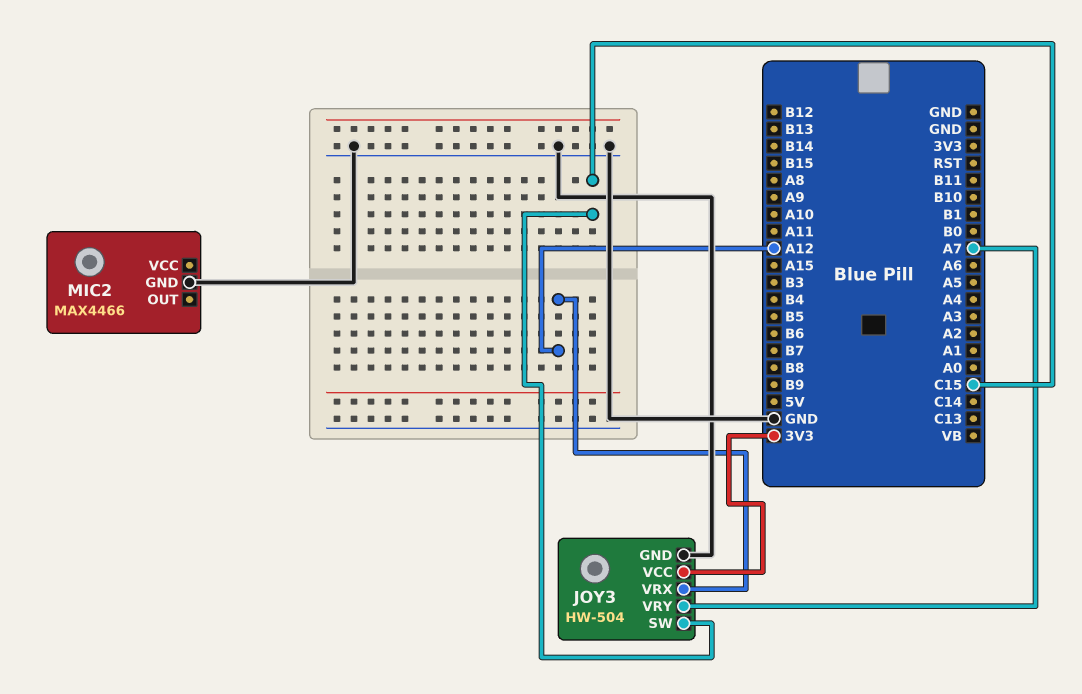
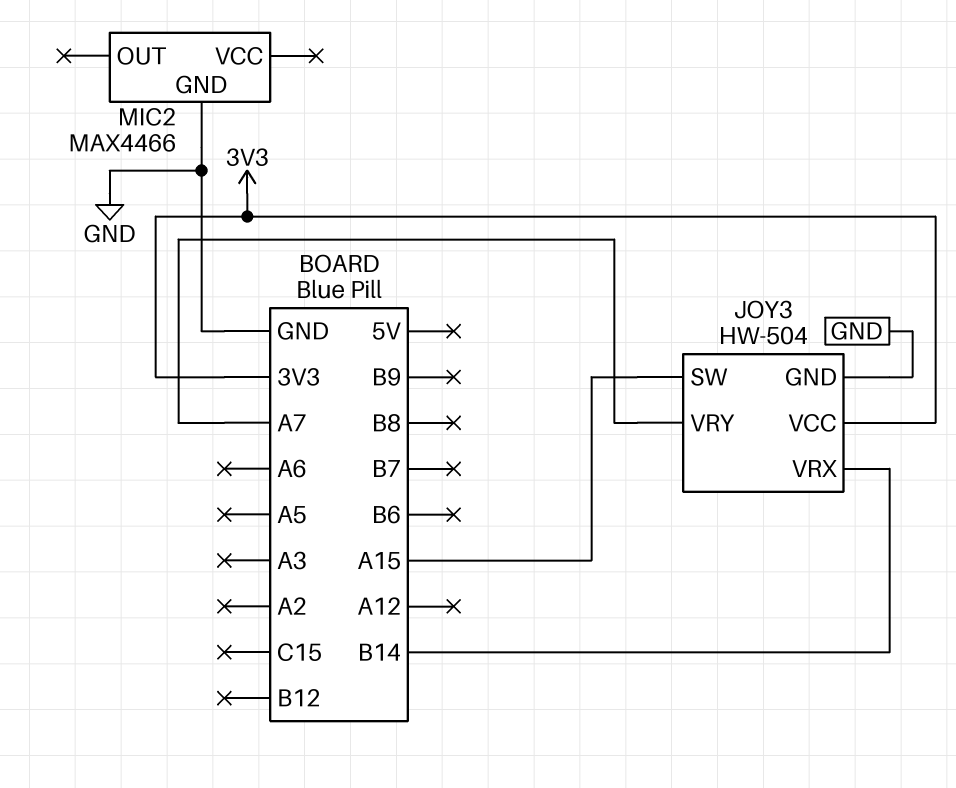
JOY3 pin SW: C15 -> A15
JOY3 pin VRX: A12 -> B14

